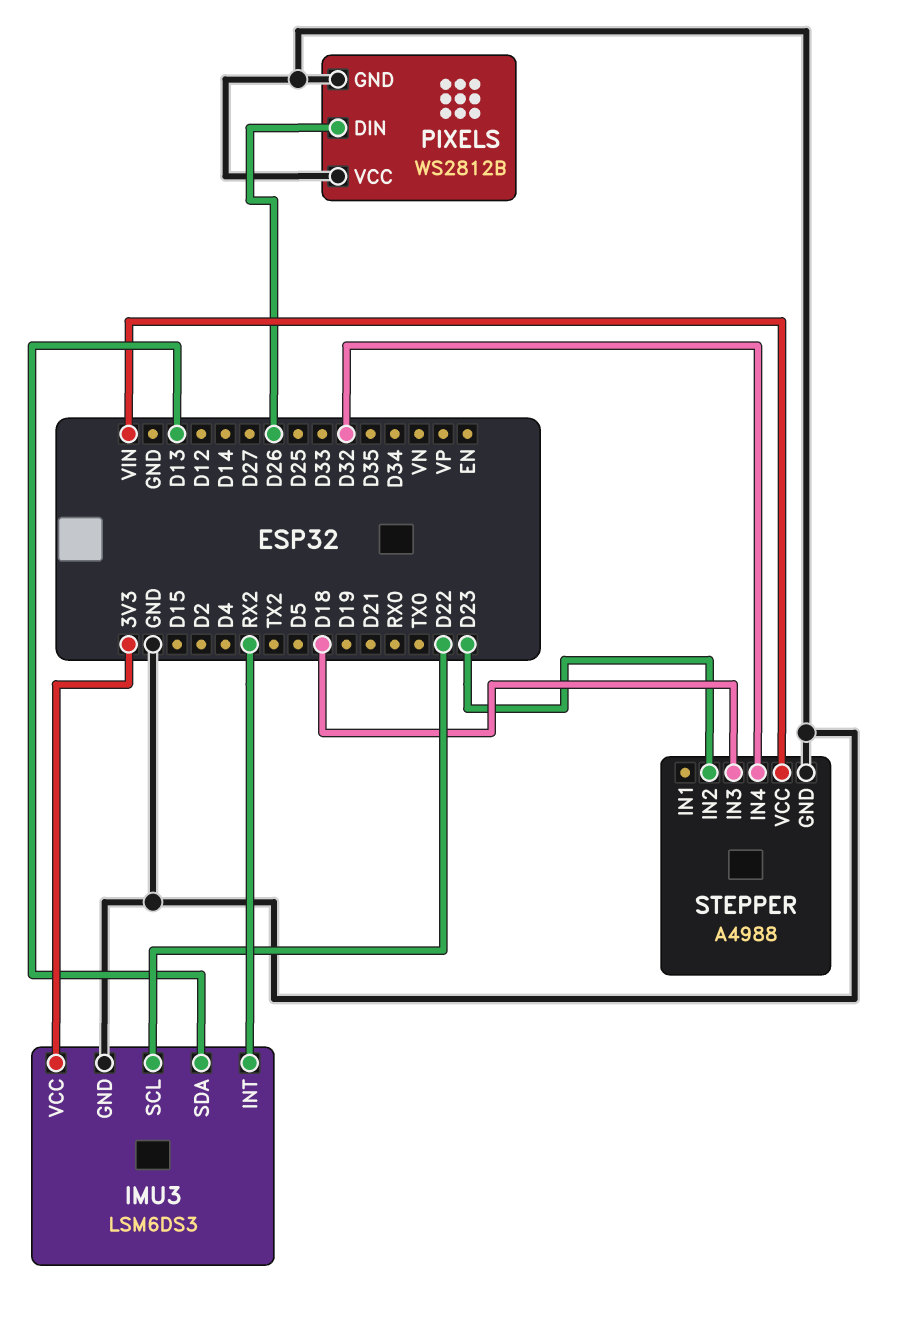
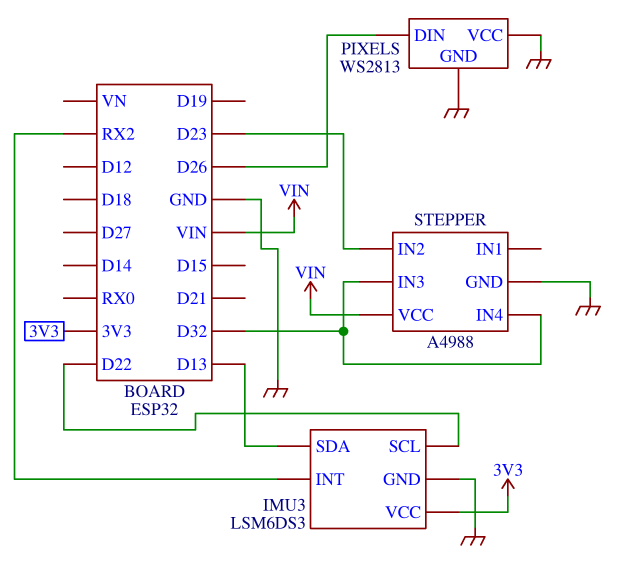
PIXELS: WS2812B -> WS2813
STEPPER pin IN3: D18 -> D32

